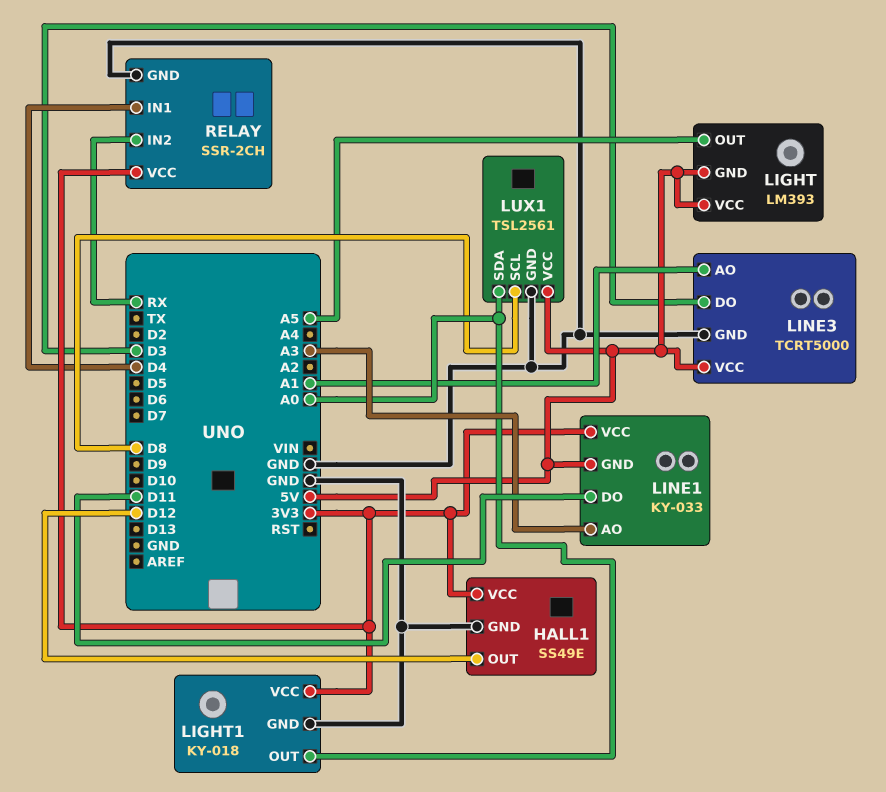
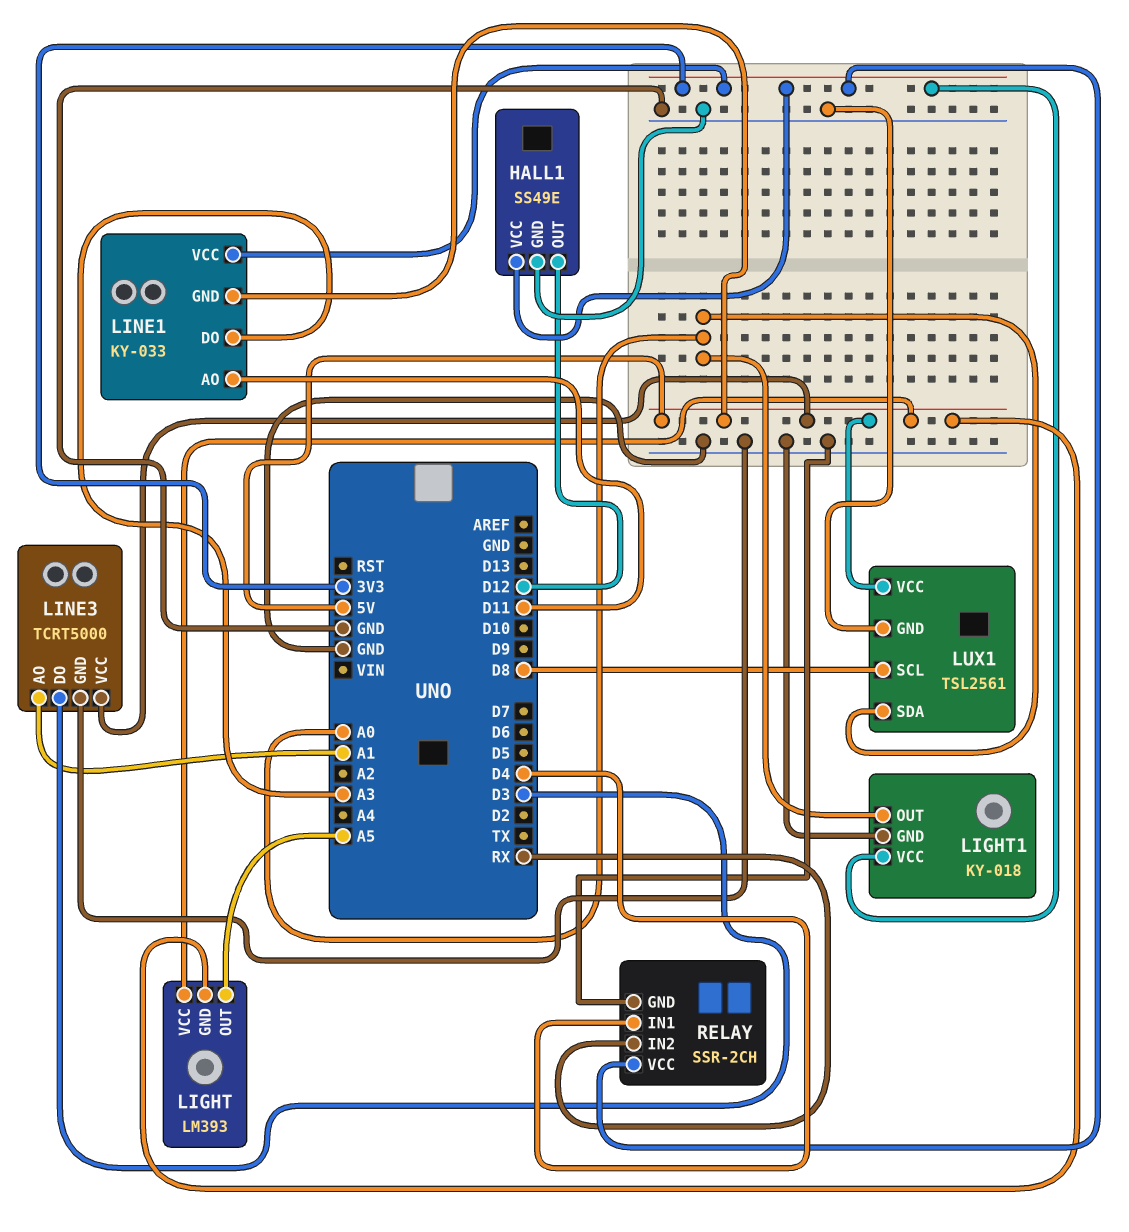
LINE1 pin AO: A3 -> D11
LINE1 pin DO: D11 -> A3

